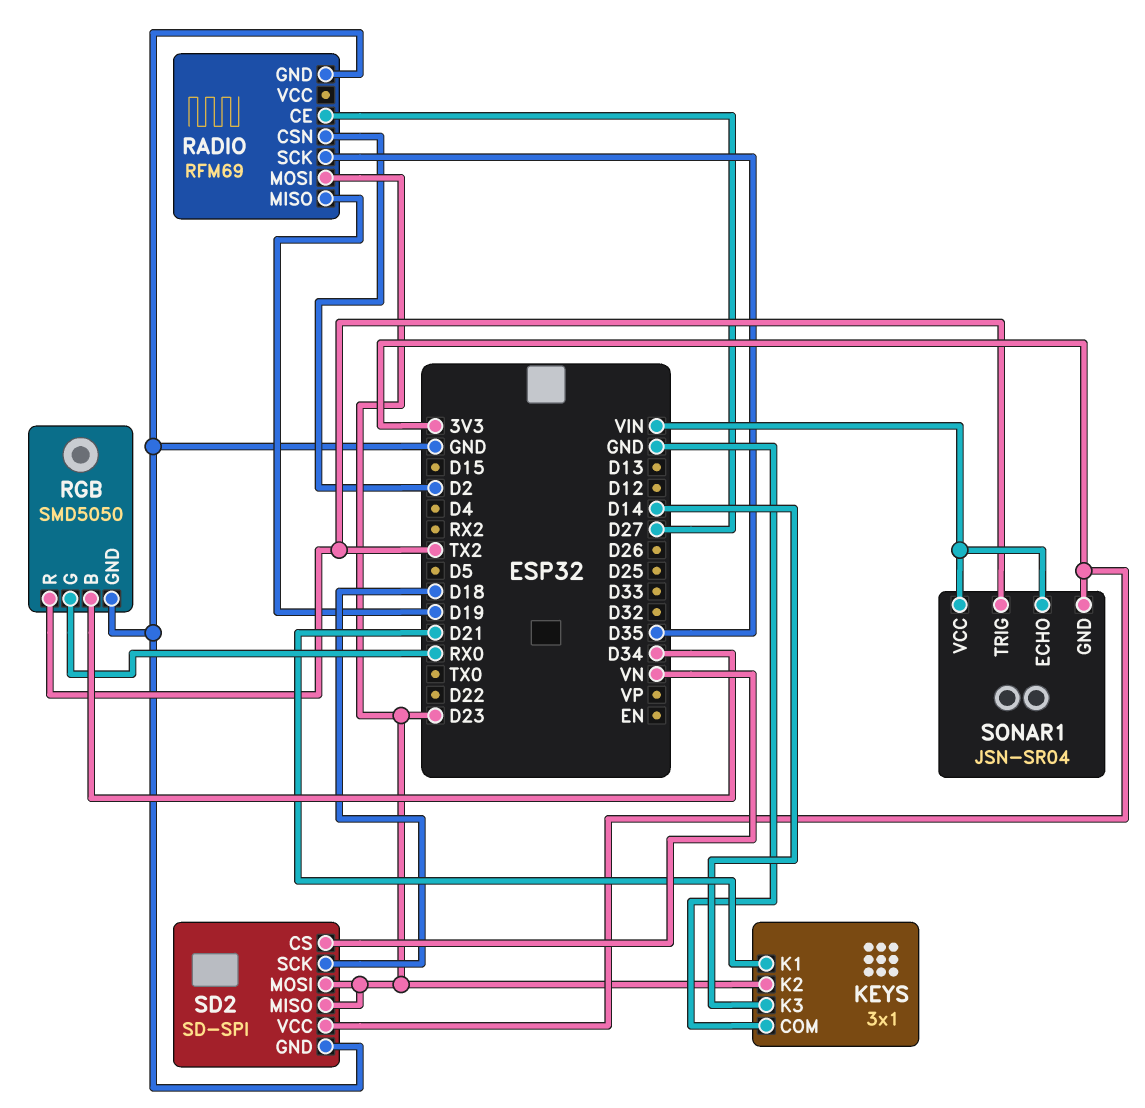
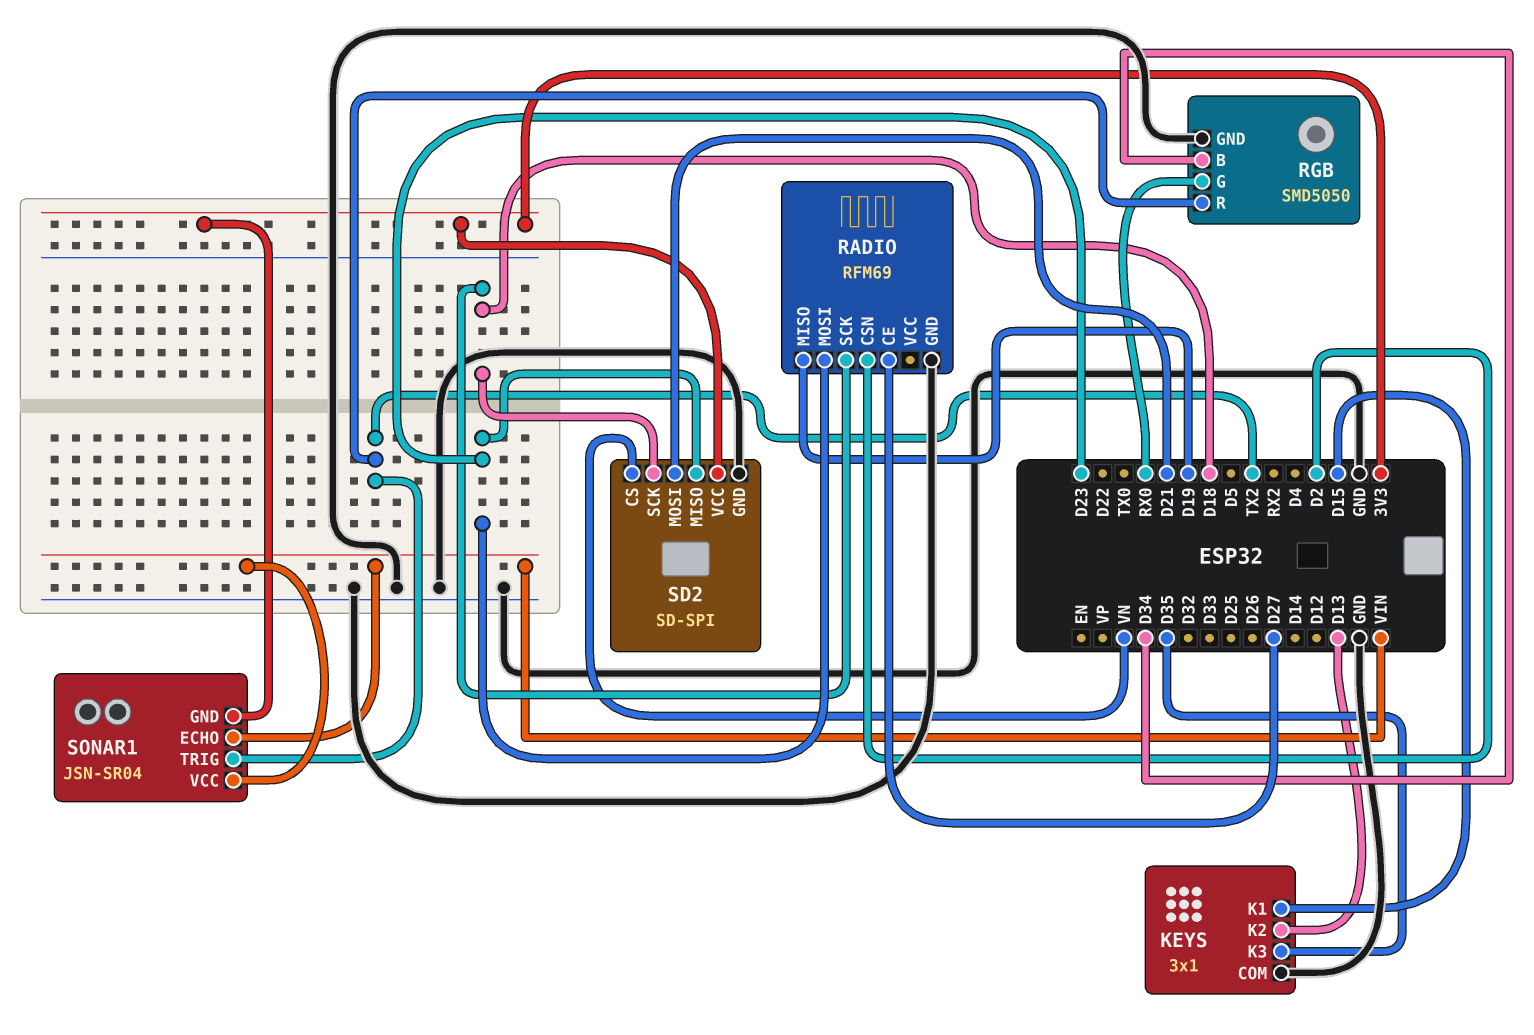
KEYS pin K1: D21 -> D15
KEYS pin K2: D23 -> D13
KEYS pin K3: D14 -> D35
RADIO pin SCK: D35 -> D18
SD2 pin MOSI: D23 -> D21

